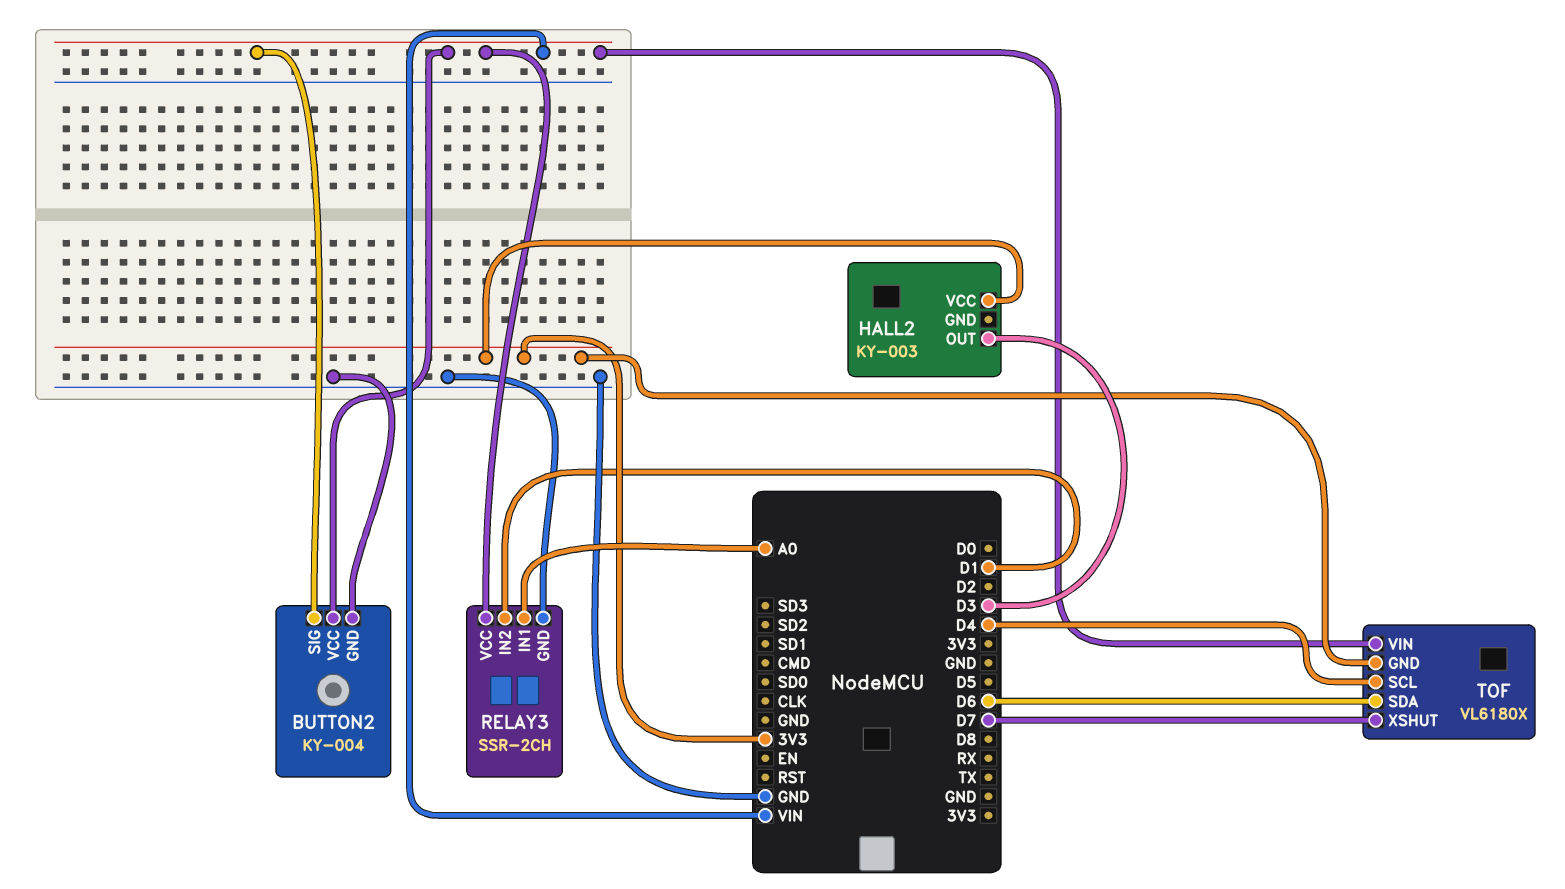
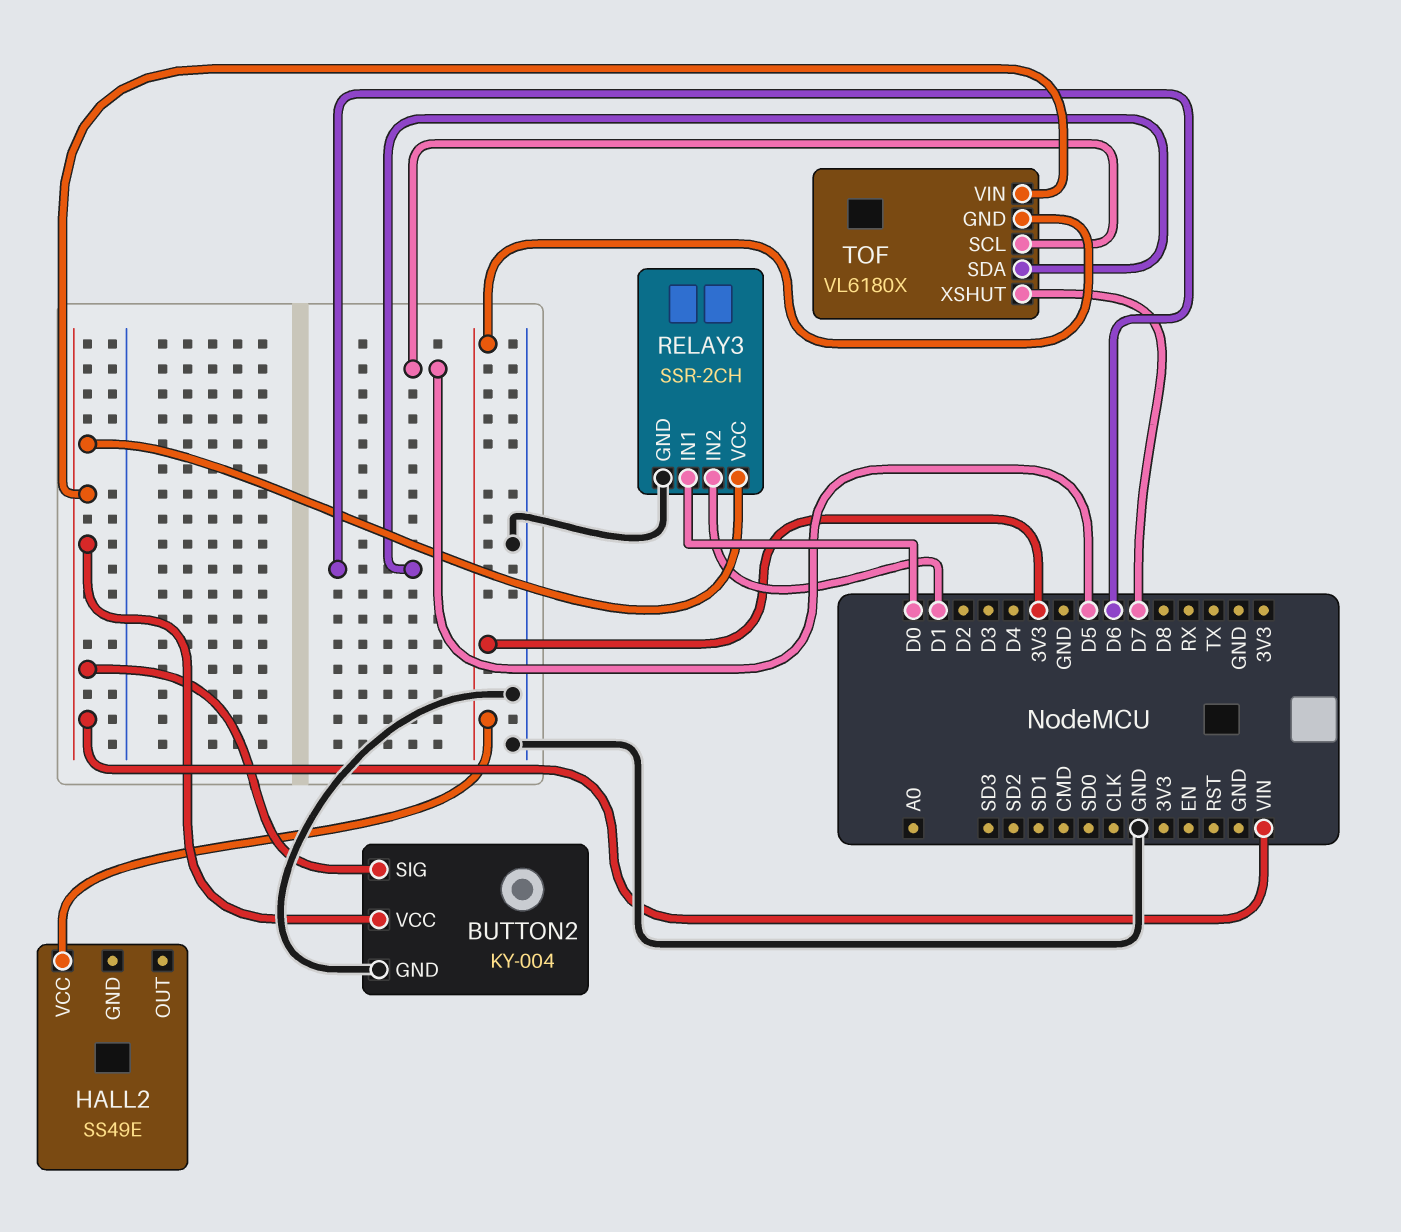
HALL2: KY-003 -> SS49E
HALL2 pin OUT: D3 -> none
RELAY3 pin IN1: A0 -> D0
TOF pin SCL: D4 -> D5

